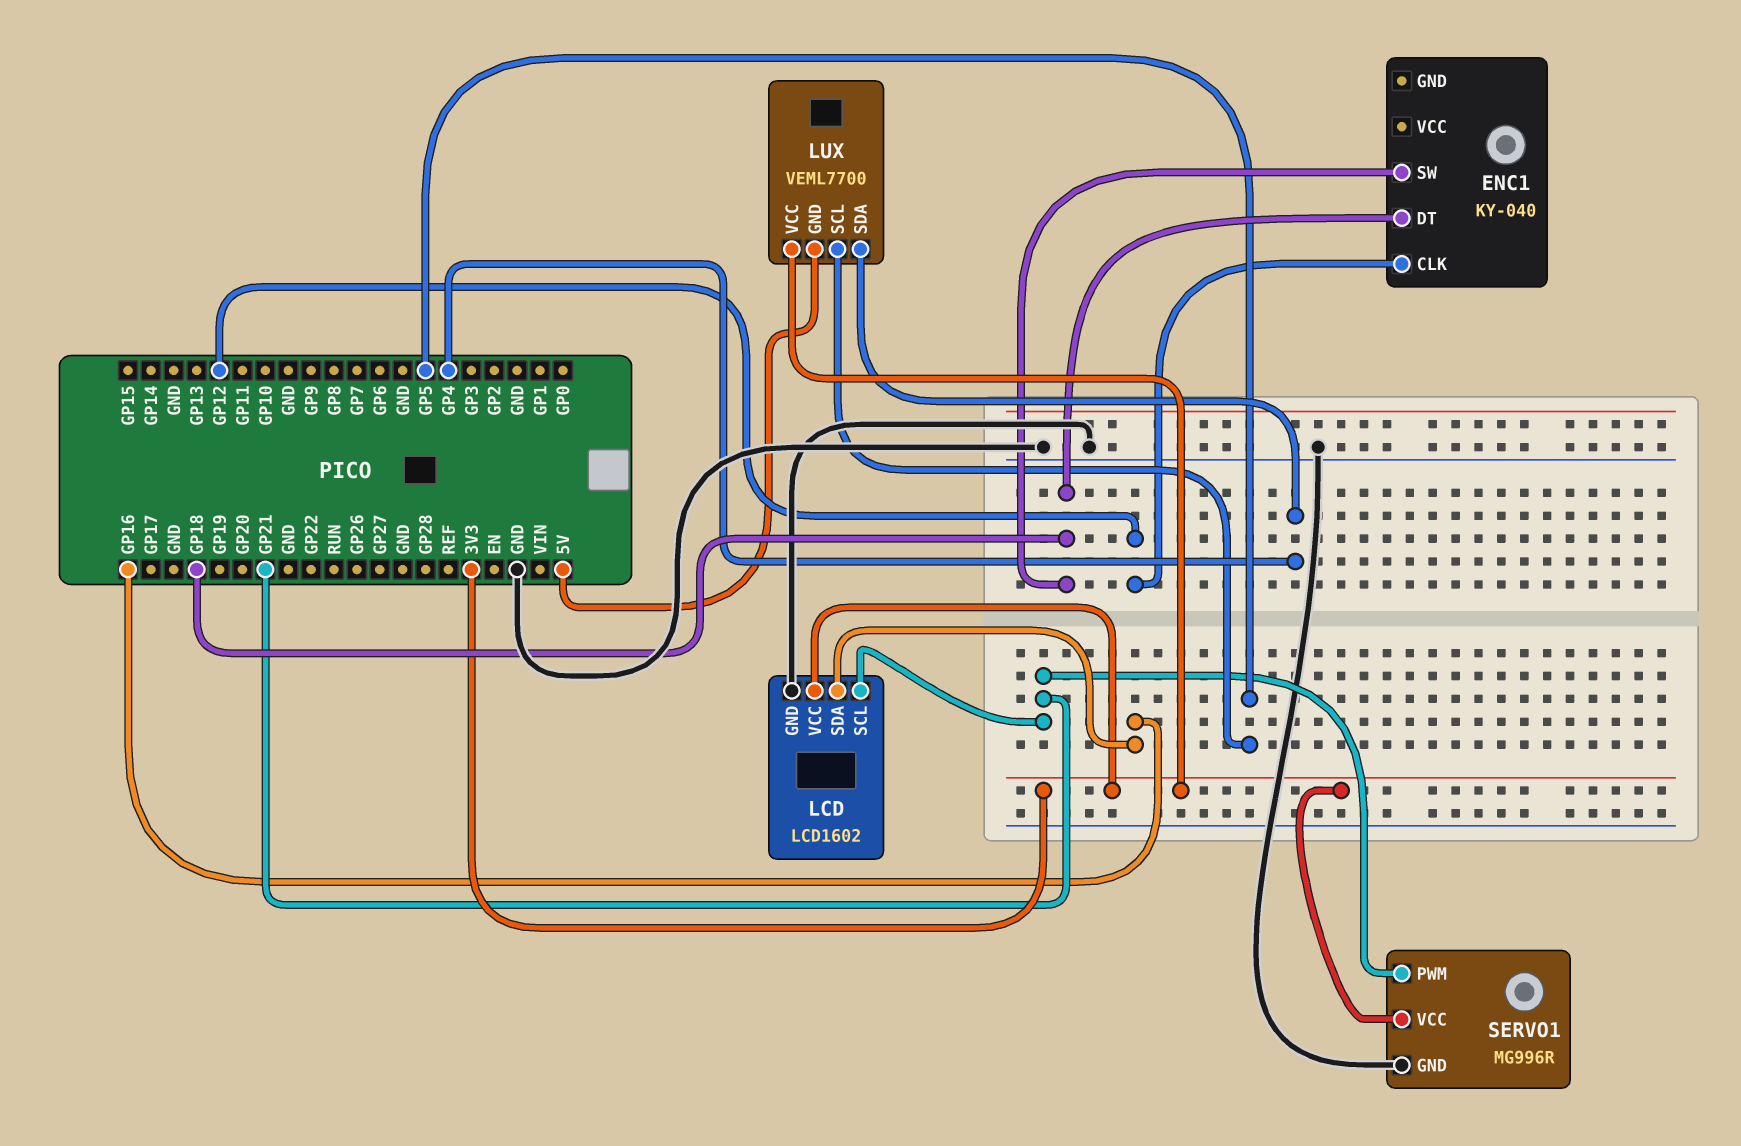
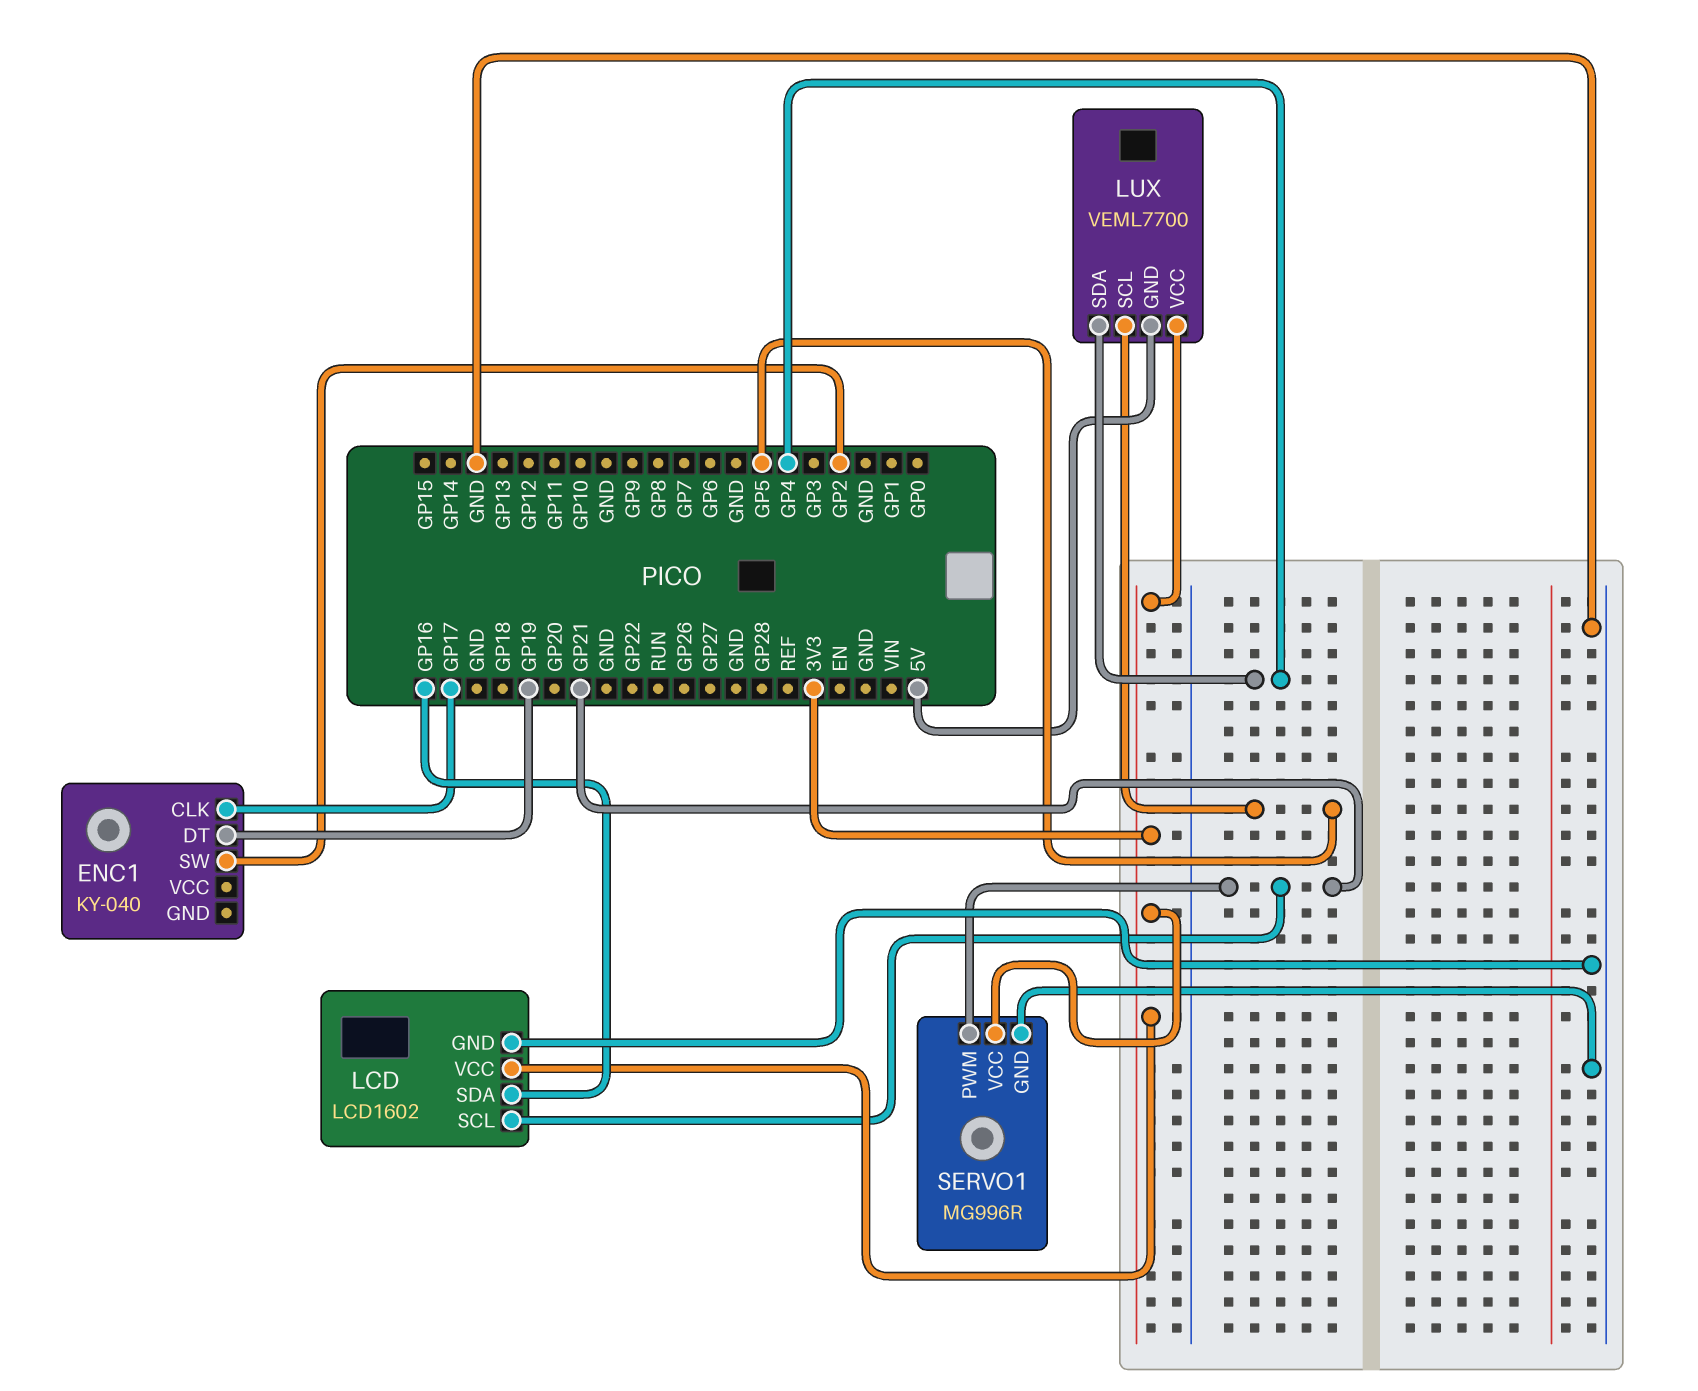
ENC1 pin CLK: GP12 -> GP17
ENC1 pin DT: GP18 -> GP19
ENC1 pin SW: GP18 -> GP2

